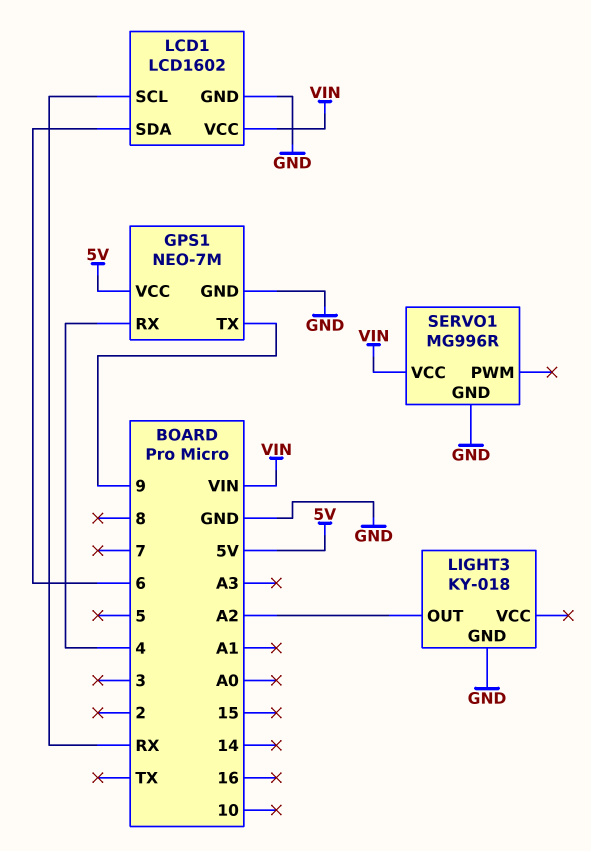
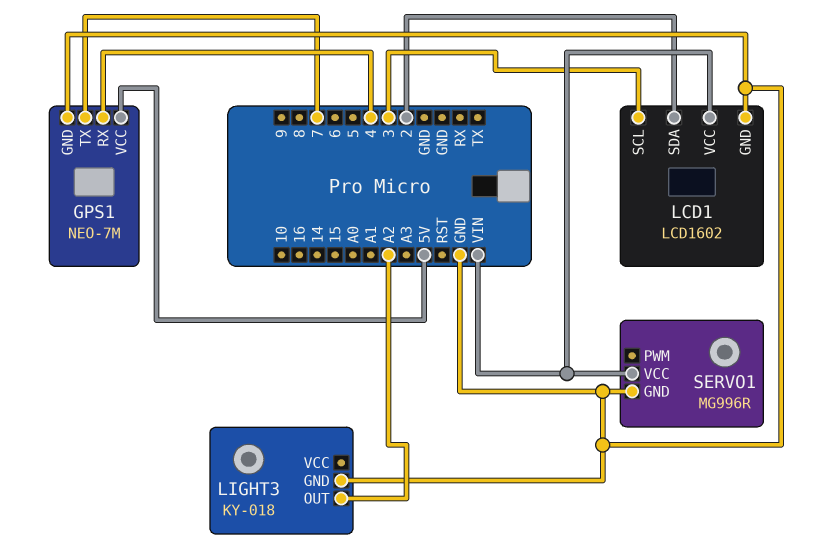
GPS1 pin TX: 9 -> 7
LCD1 pin SCL: RX -> 3
LCD1 pin SDA: 6 -> 2

